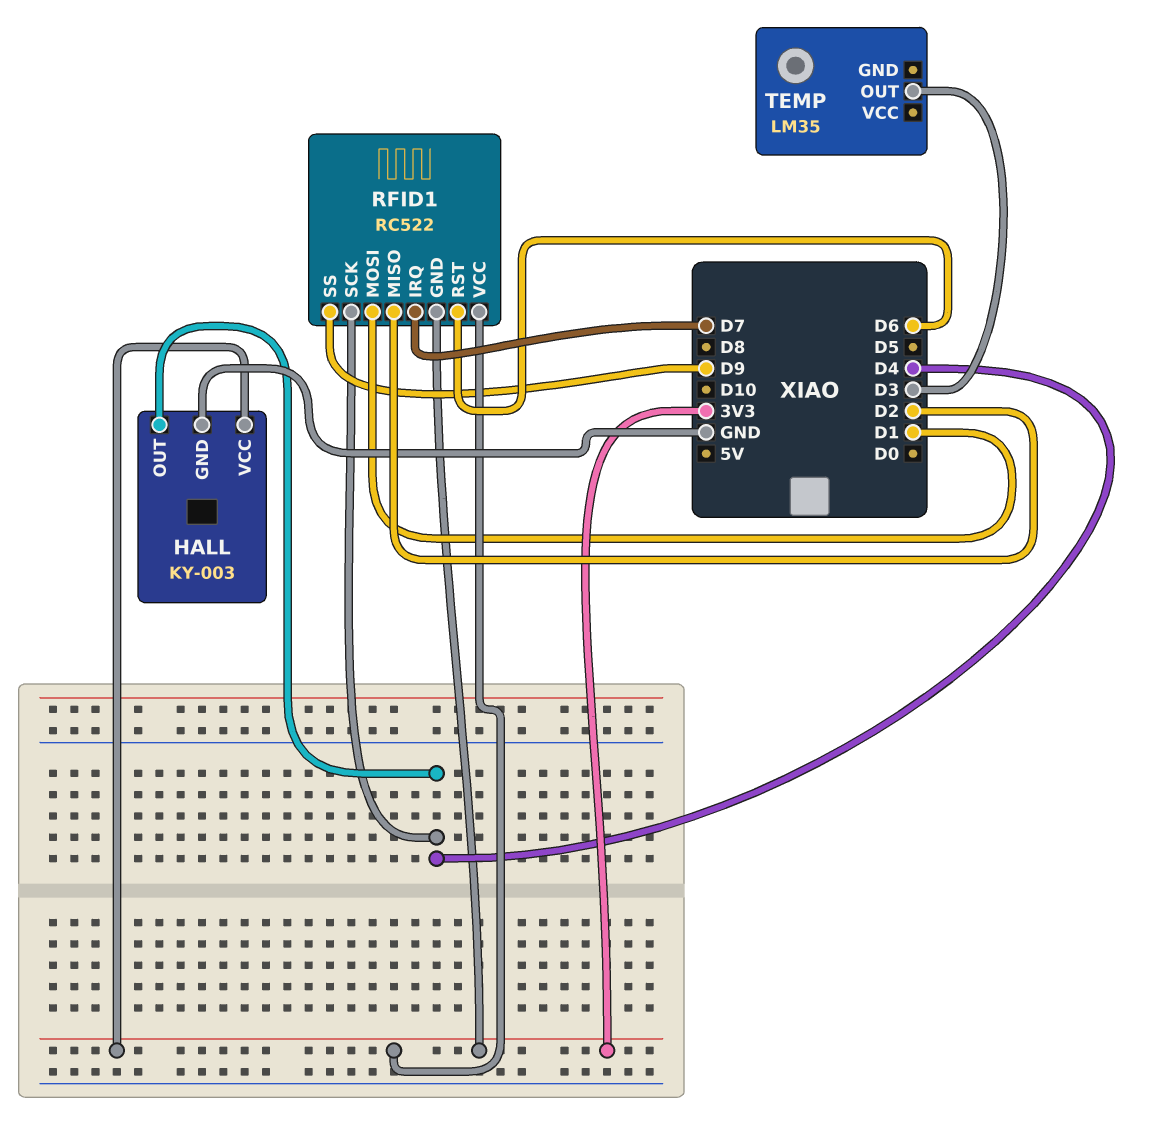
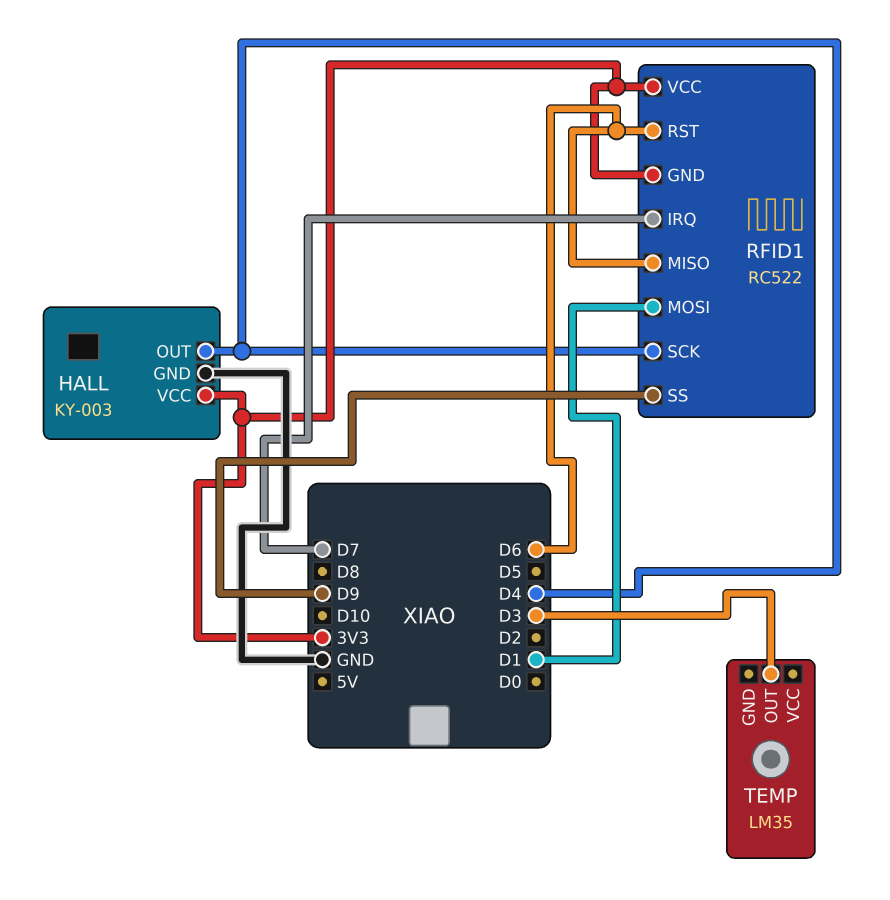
RFID1 pin MISO: D2 -> D6

